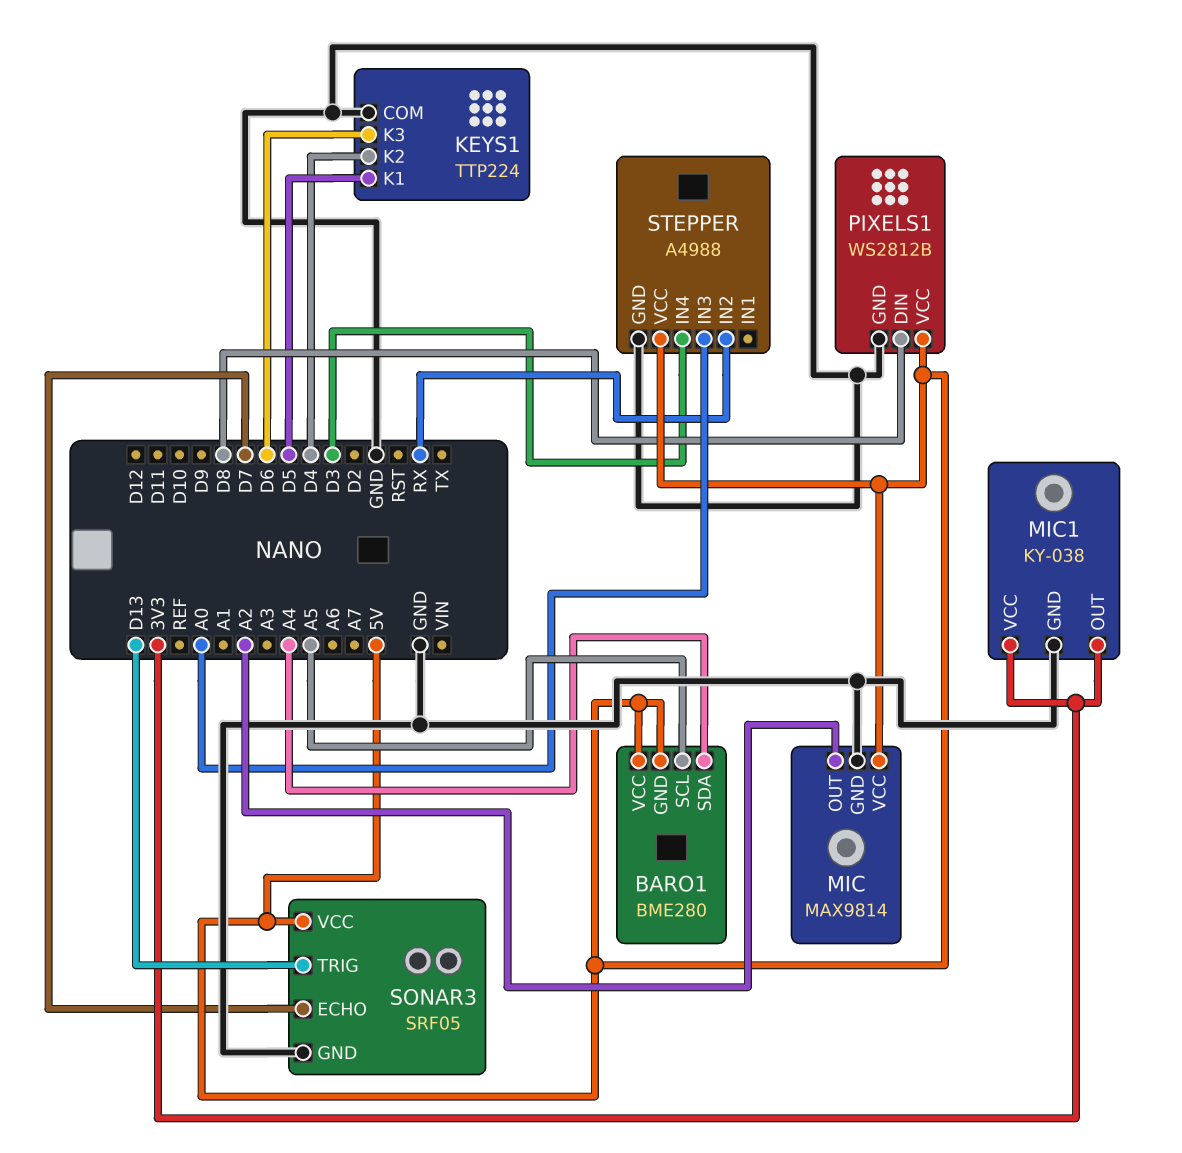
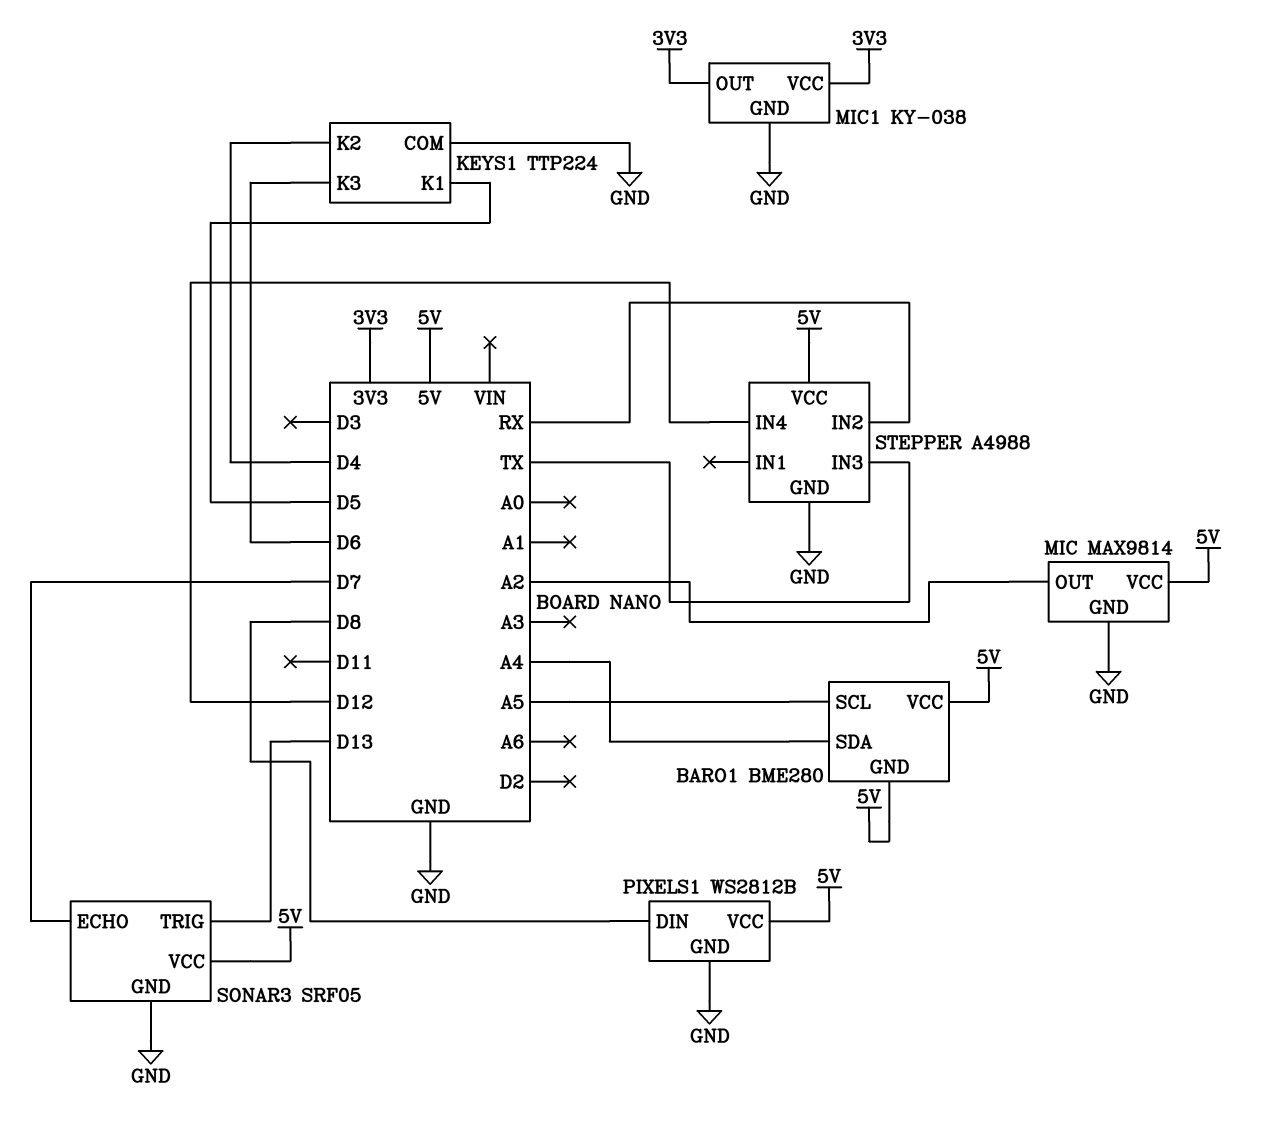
STEPPER pin IN3: A0 -> TX
STEPPER pin IN4: D3 -> D12

